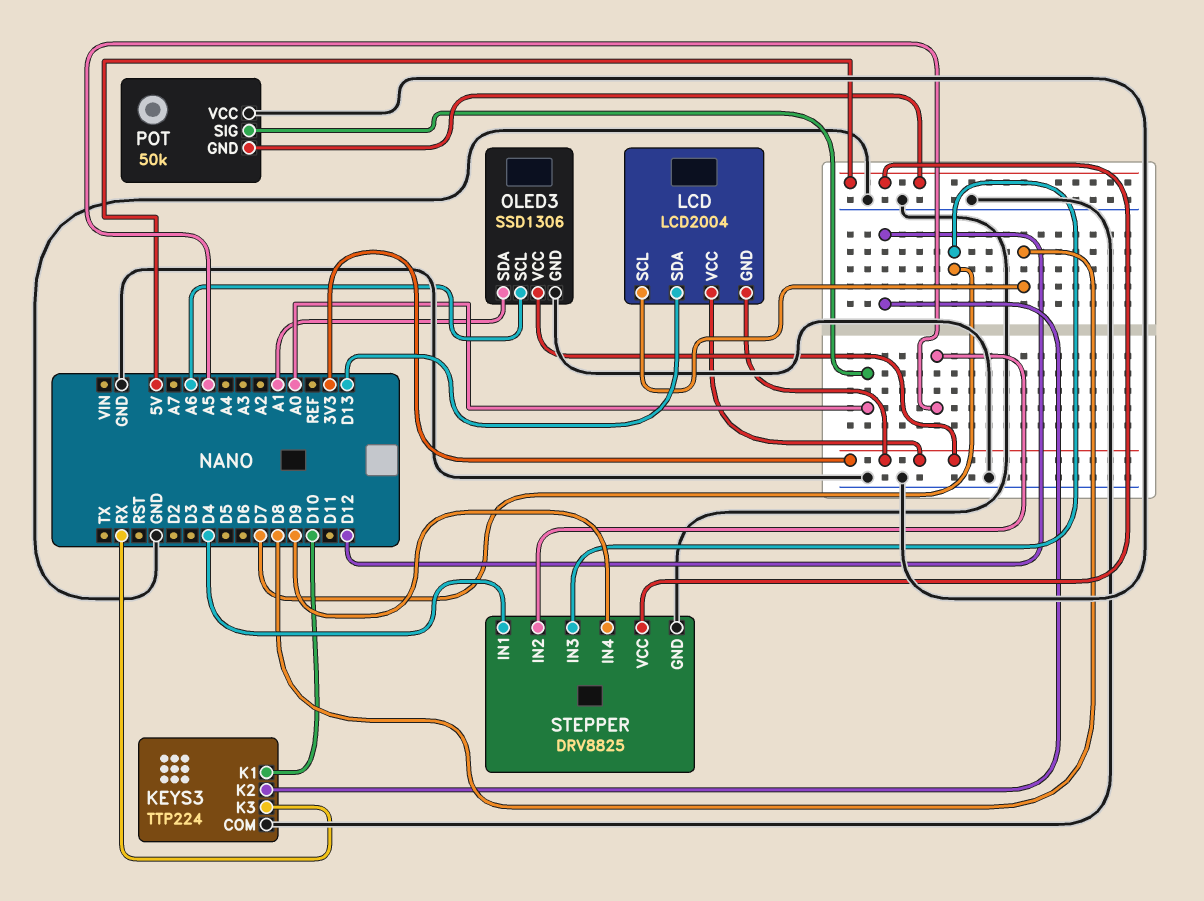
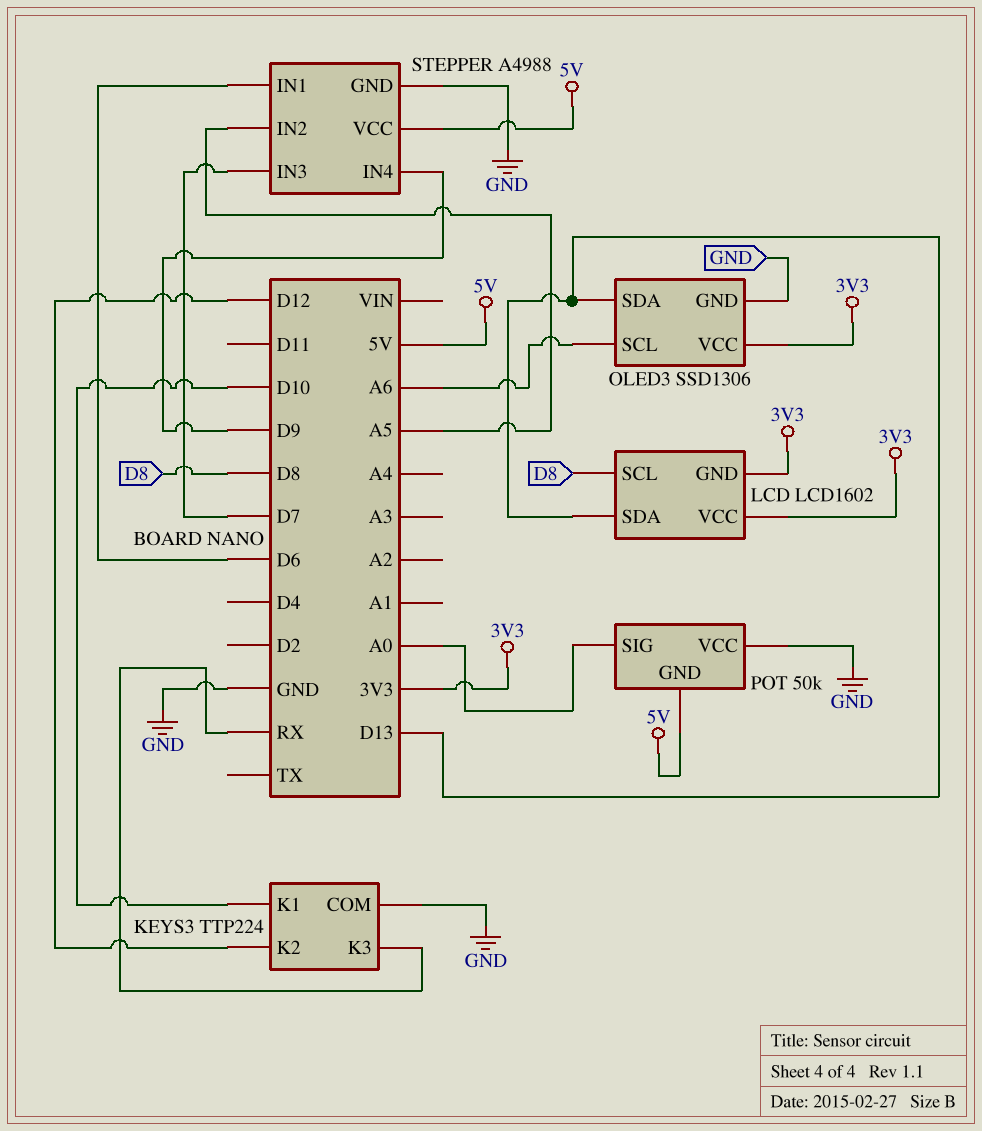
LCD: LCD2004 -> LCD1602
OLED3 pin SDA: A1 -> D13
STEPPER: DRV8825 -> A4988
STEPPER pin IN1: D4 -> D6

